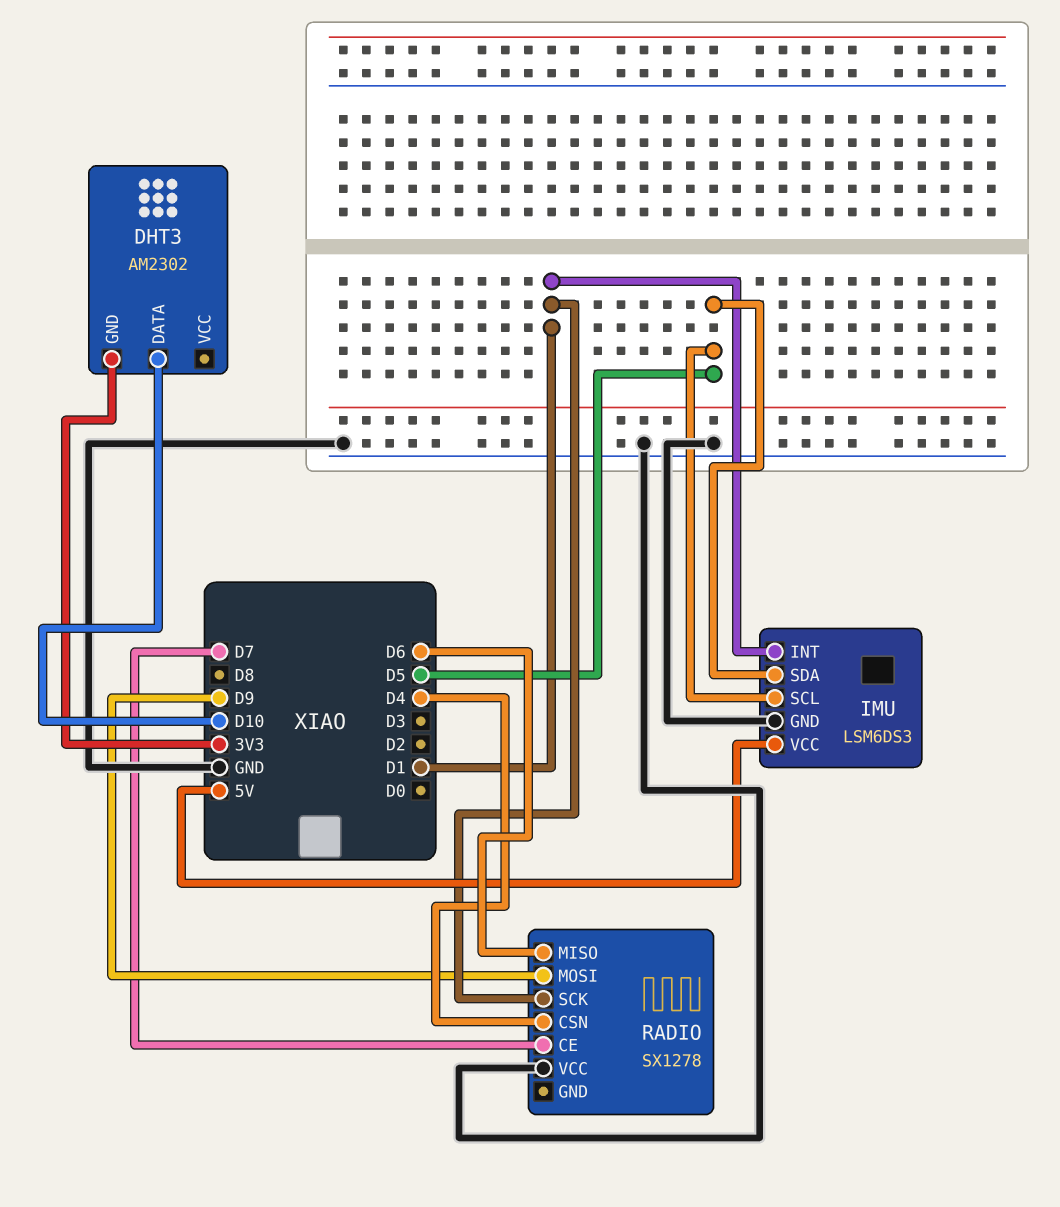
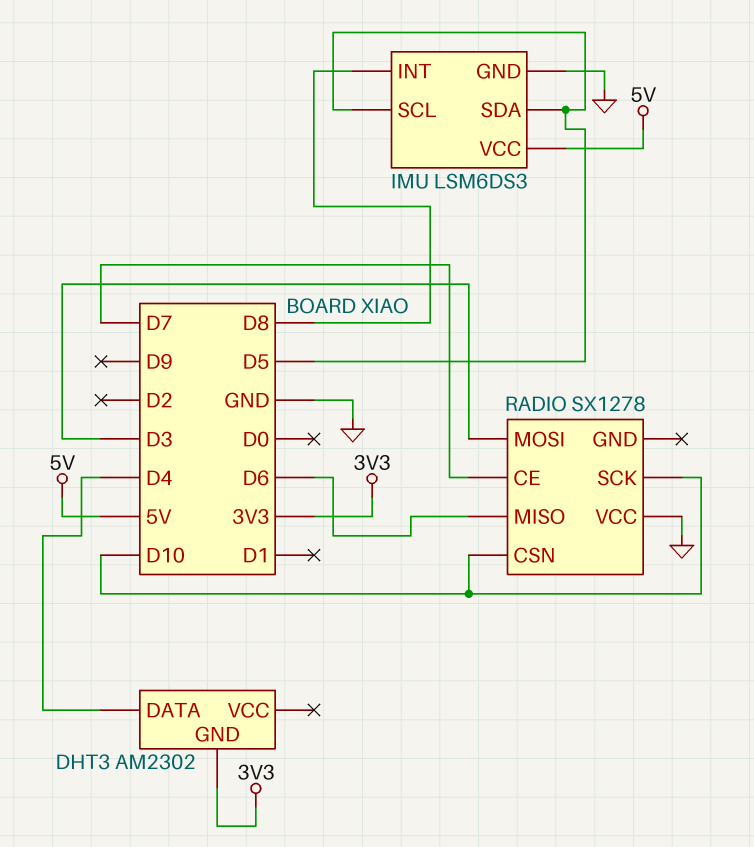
DHT3 pin DATA: D10 -> D4
IMU pin INT: D1 -> D8
RADIO pin CSN: D4 -> D10
RADIO pin MOSI: D9 -> D3
RADIO pin SCK: D1 -> D10

